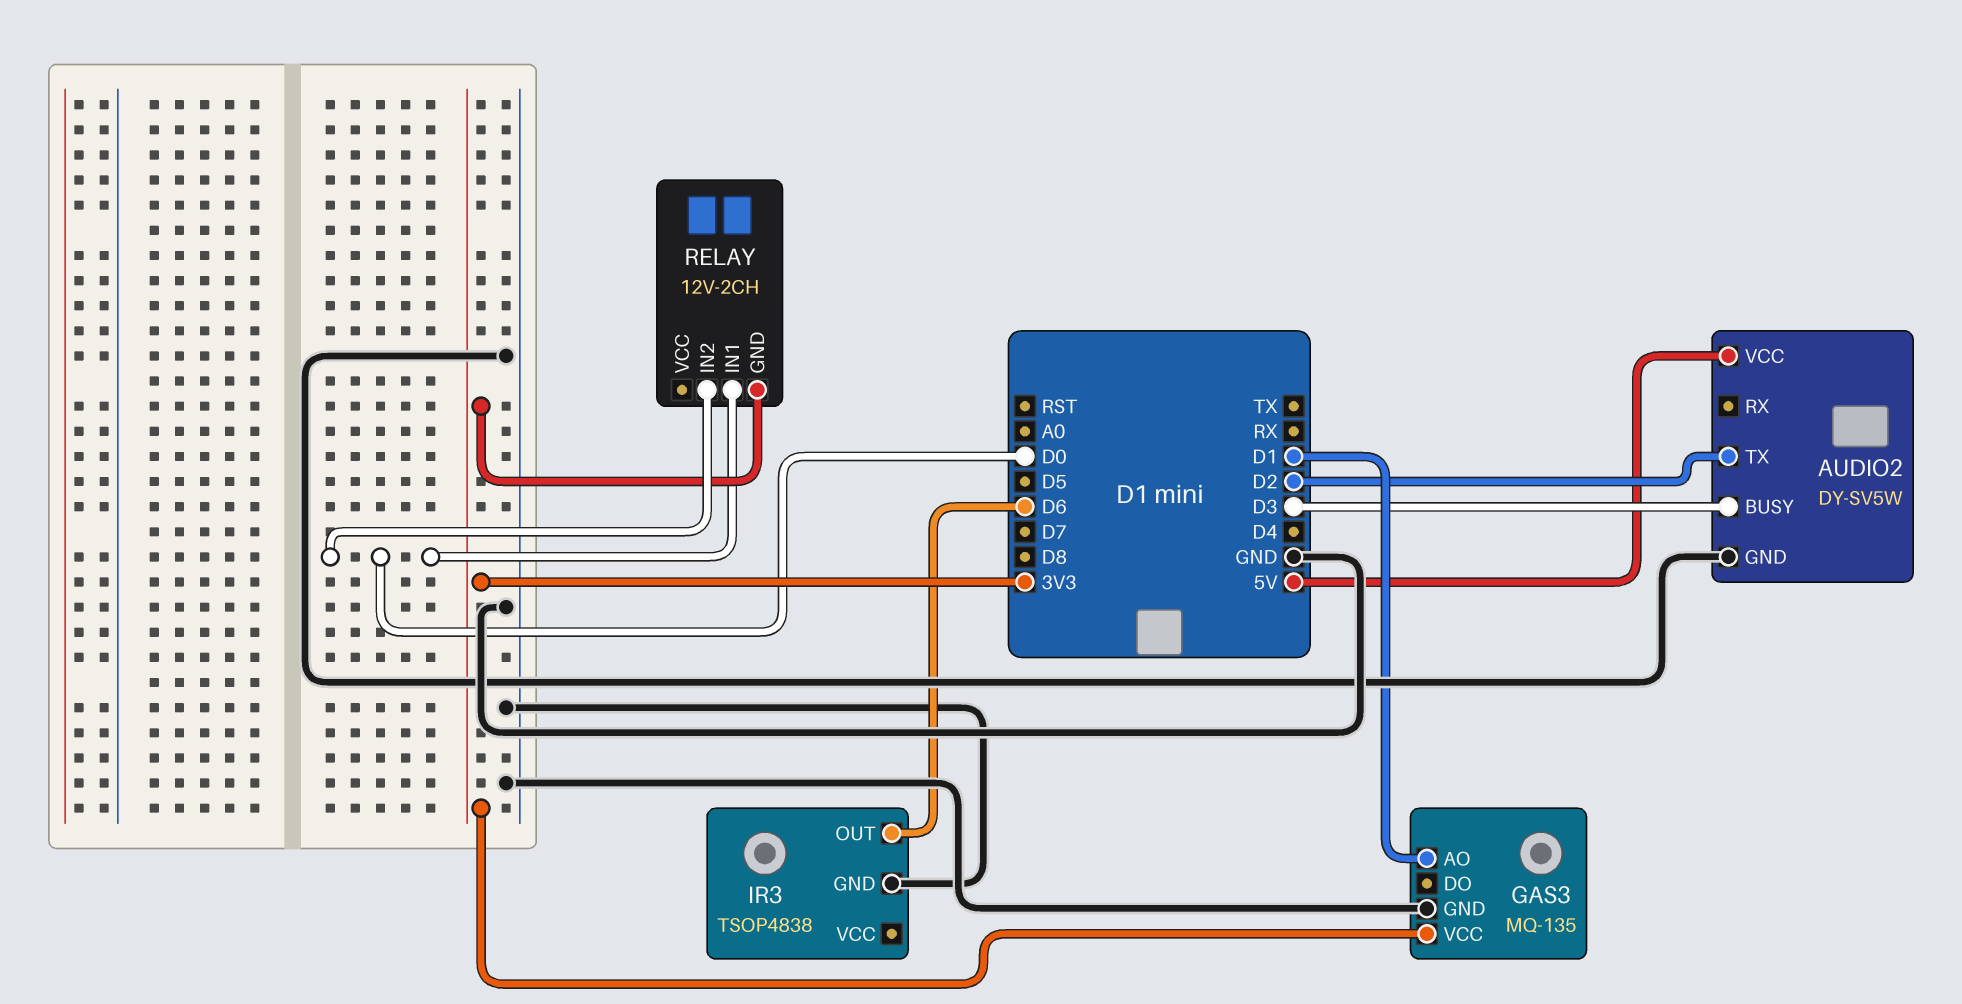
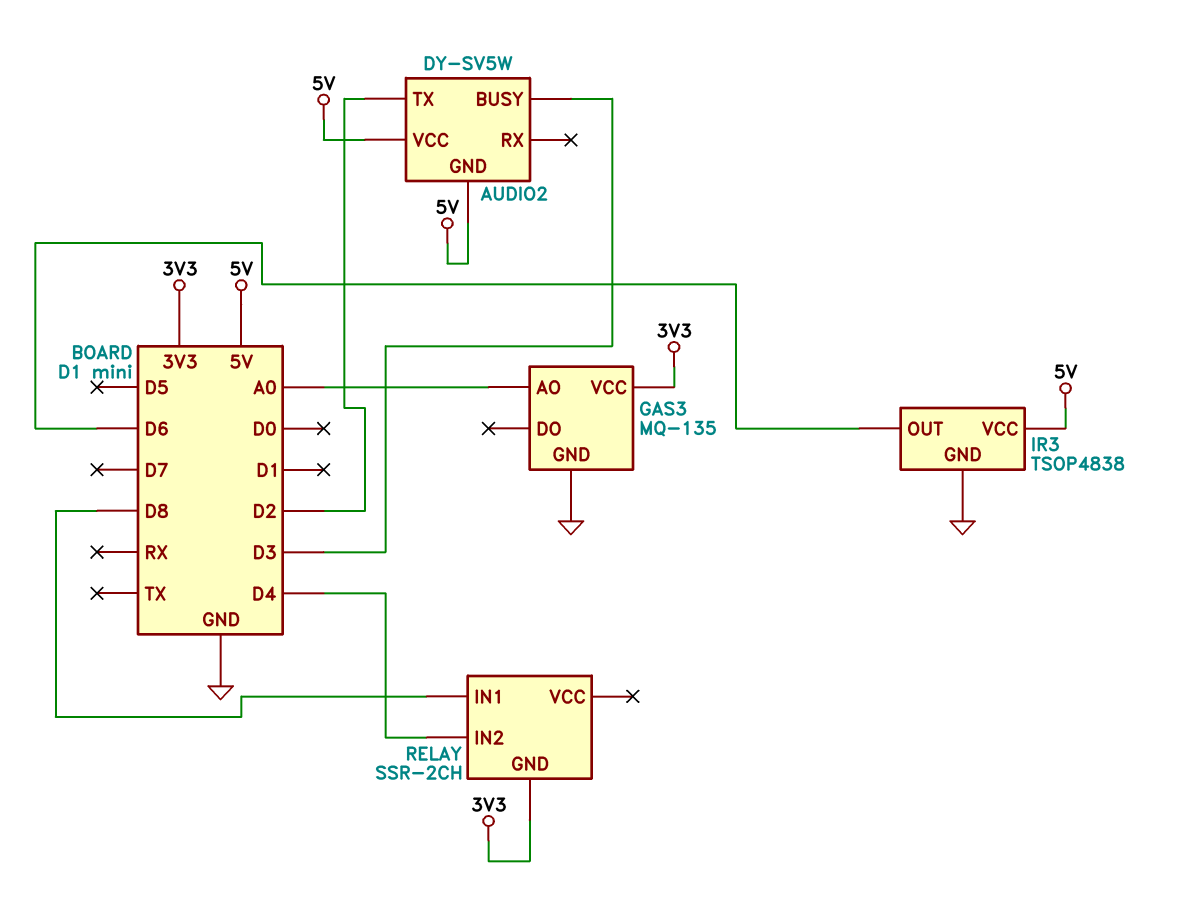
AUDIO2 pin GND: GND -> 5V
GAS3 pin AO: D1 -> A0
IR3 pin VCC: none -> 5V
RELAY: 12V-2CH -> SSR-2CH
RELAY pin IN1: D0 -> D8
RELAY pin IN2: D0 -> D4

